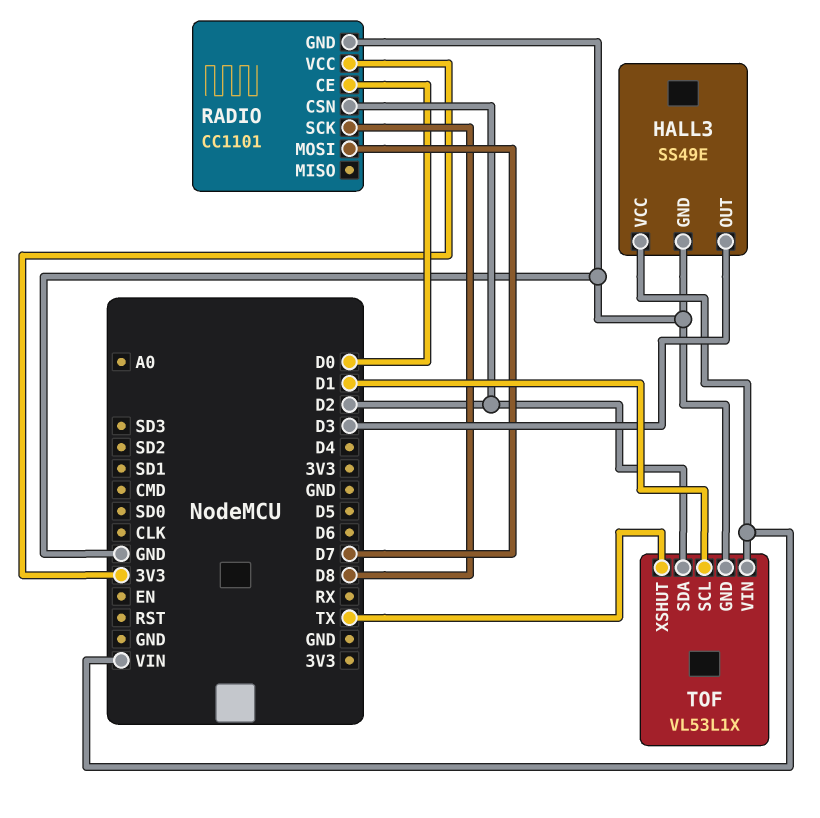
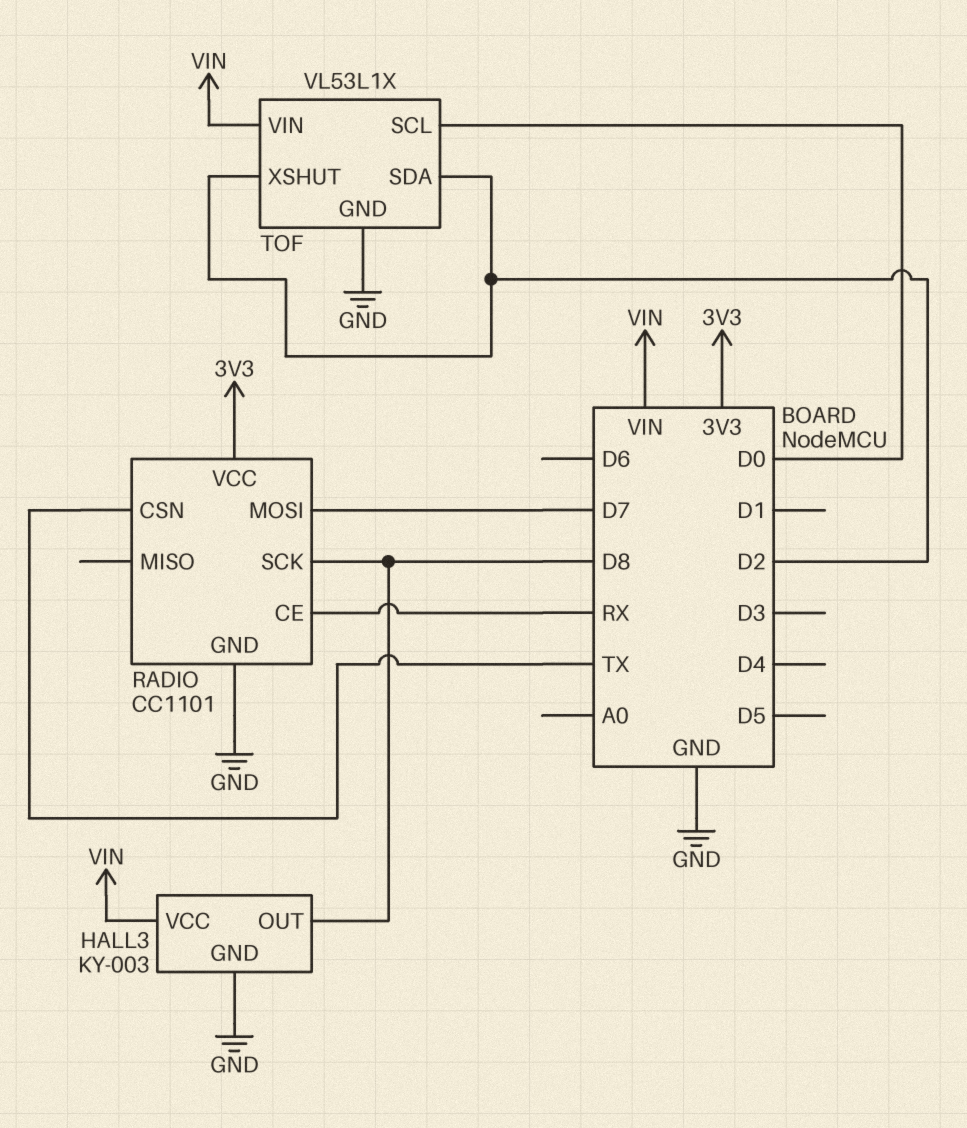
HALL3: SS49E -> KY-003
HALL3 pin OUT: D3 -> D8
RADIO pin CE: D0 -> RX
RADIO pin CSN: D2 -> TX
TOF pin SCL: D1 -> D0
TOF pin XSHUT: TX -> D2

